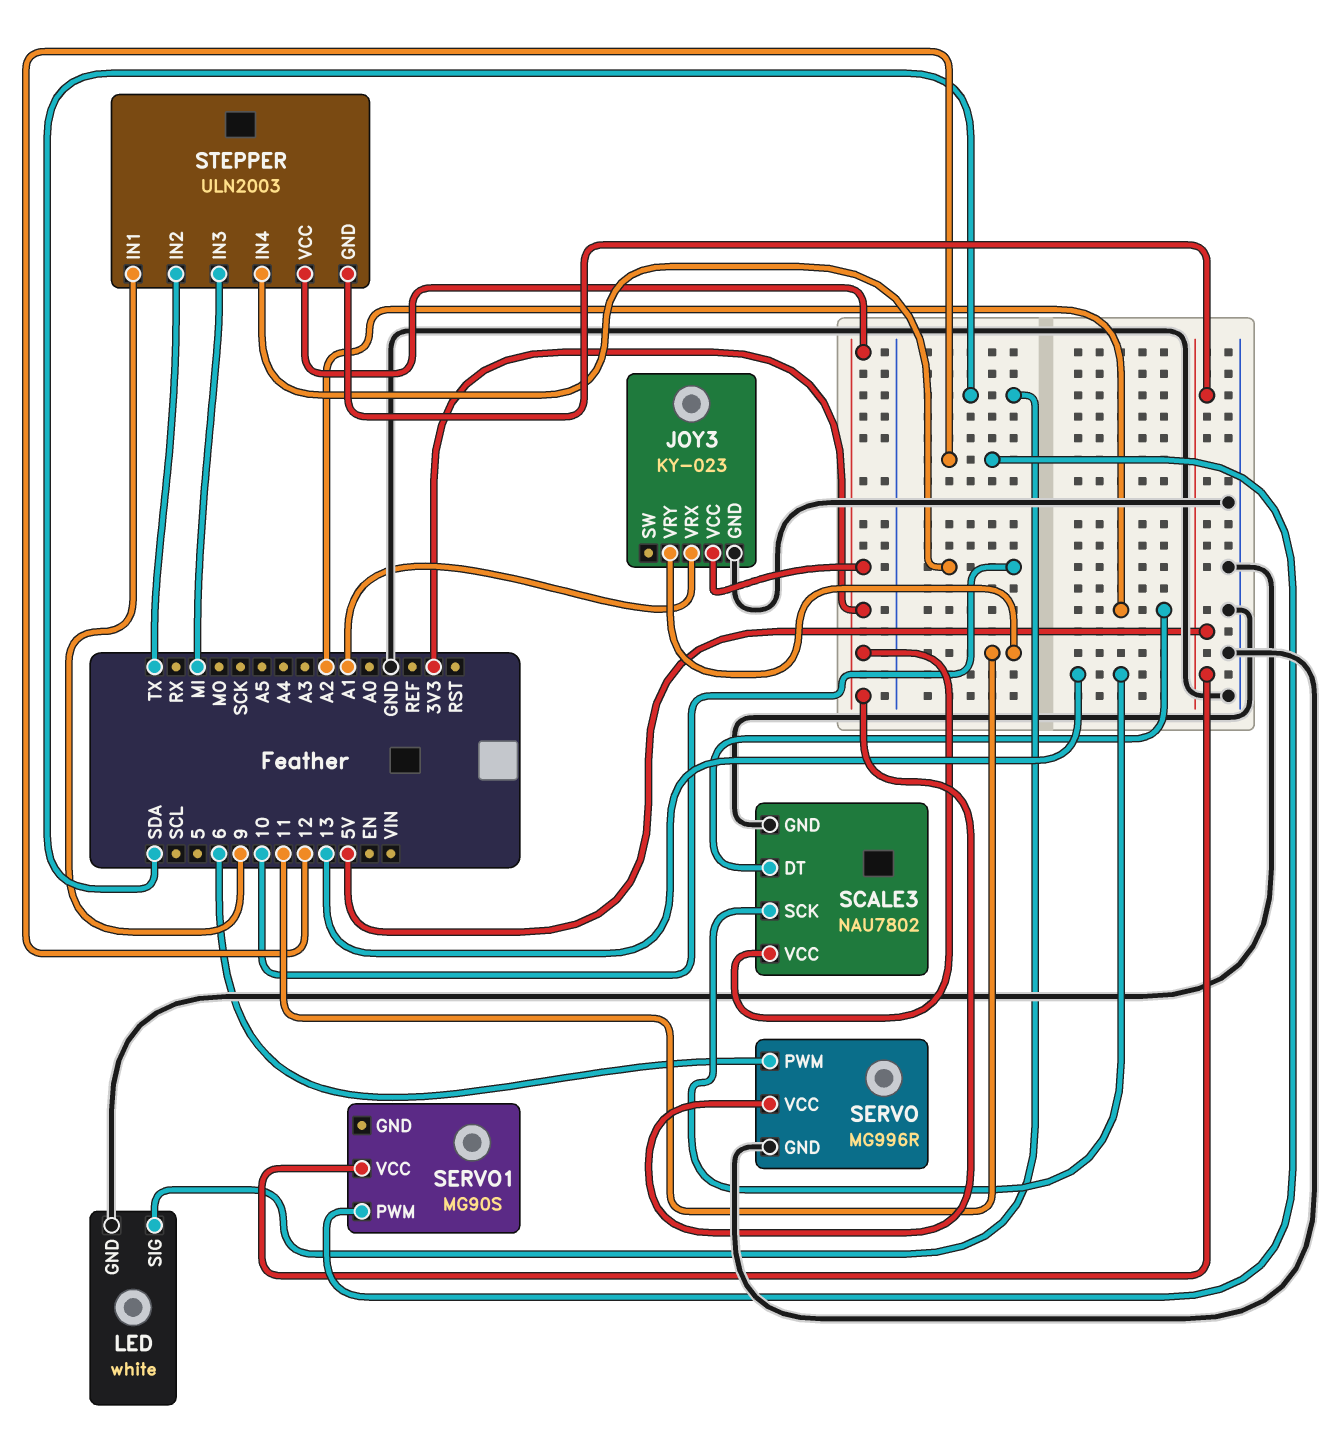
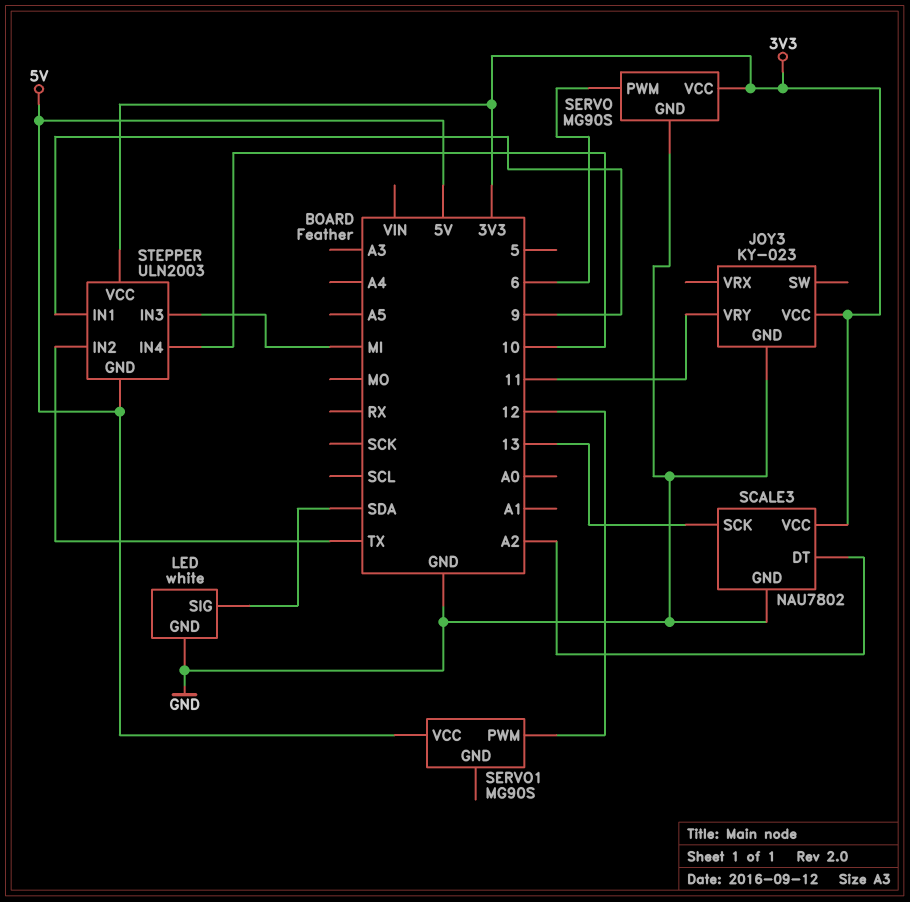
JOY3 pin VRX: A1 -> none
SERVO: MG996R -> MG90S

